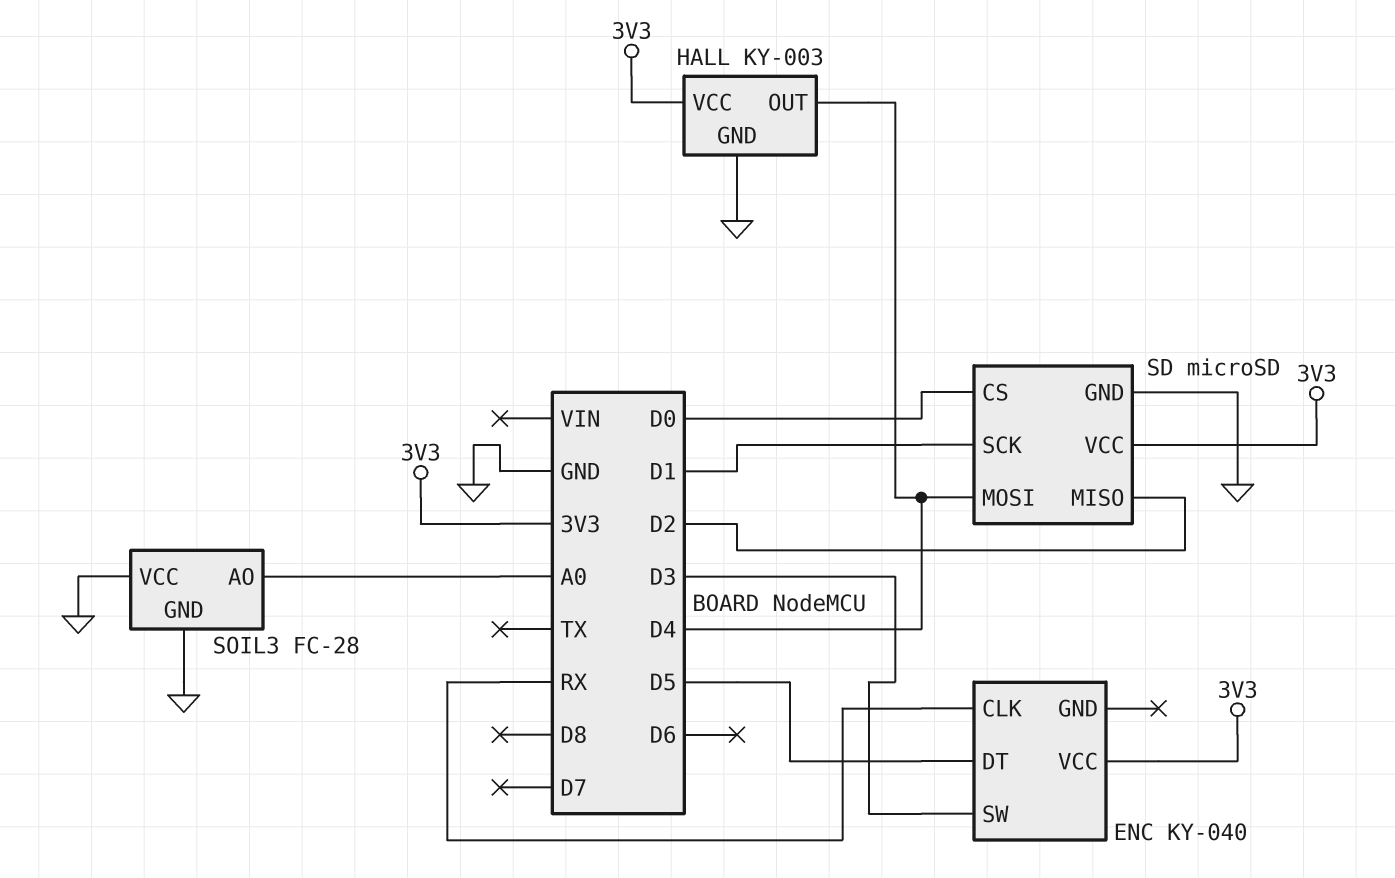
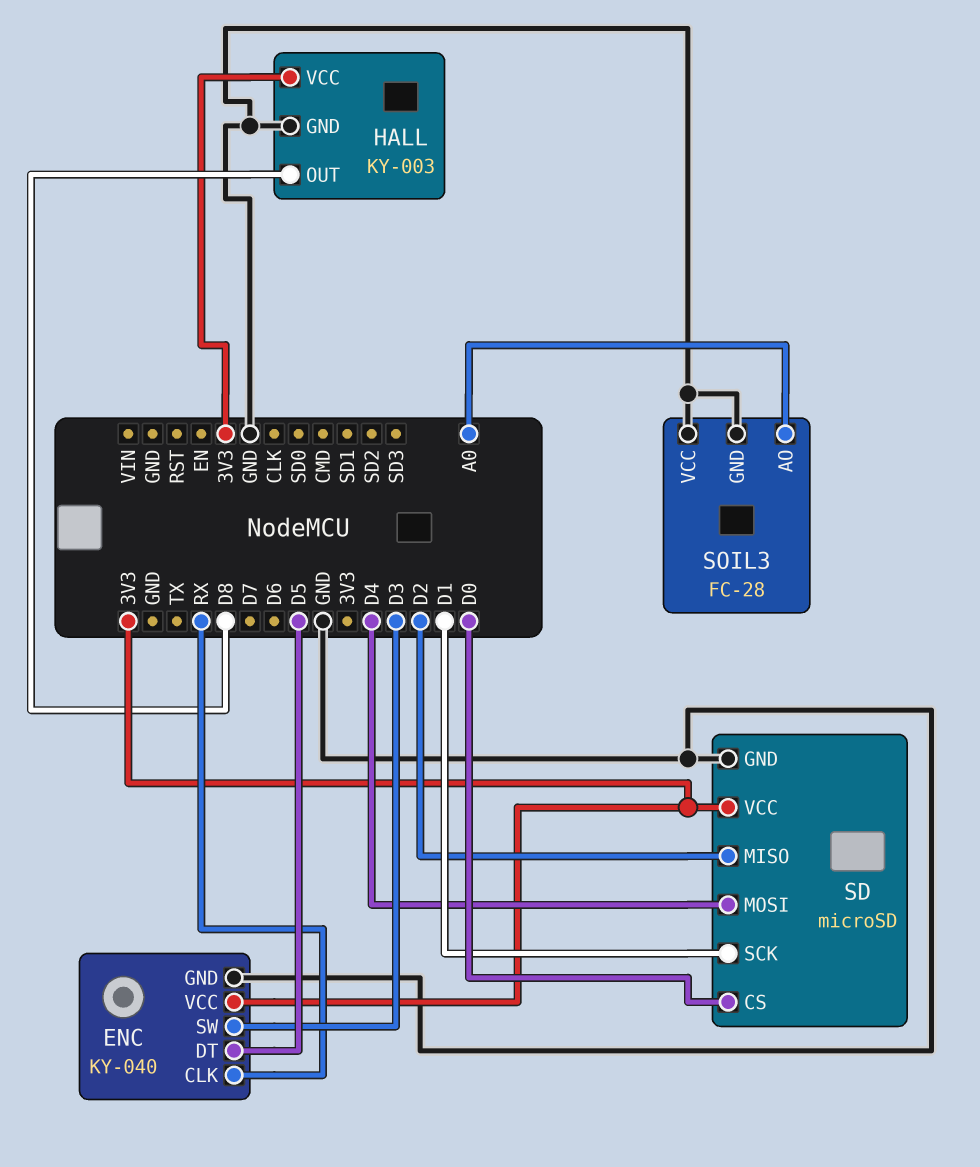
ENC pin GND: none -> GND
HALL pin OUT: D4 -> D8

